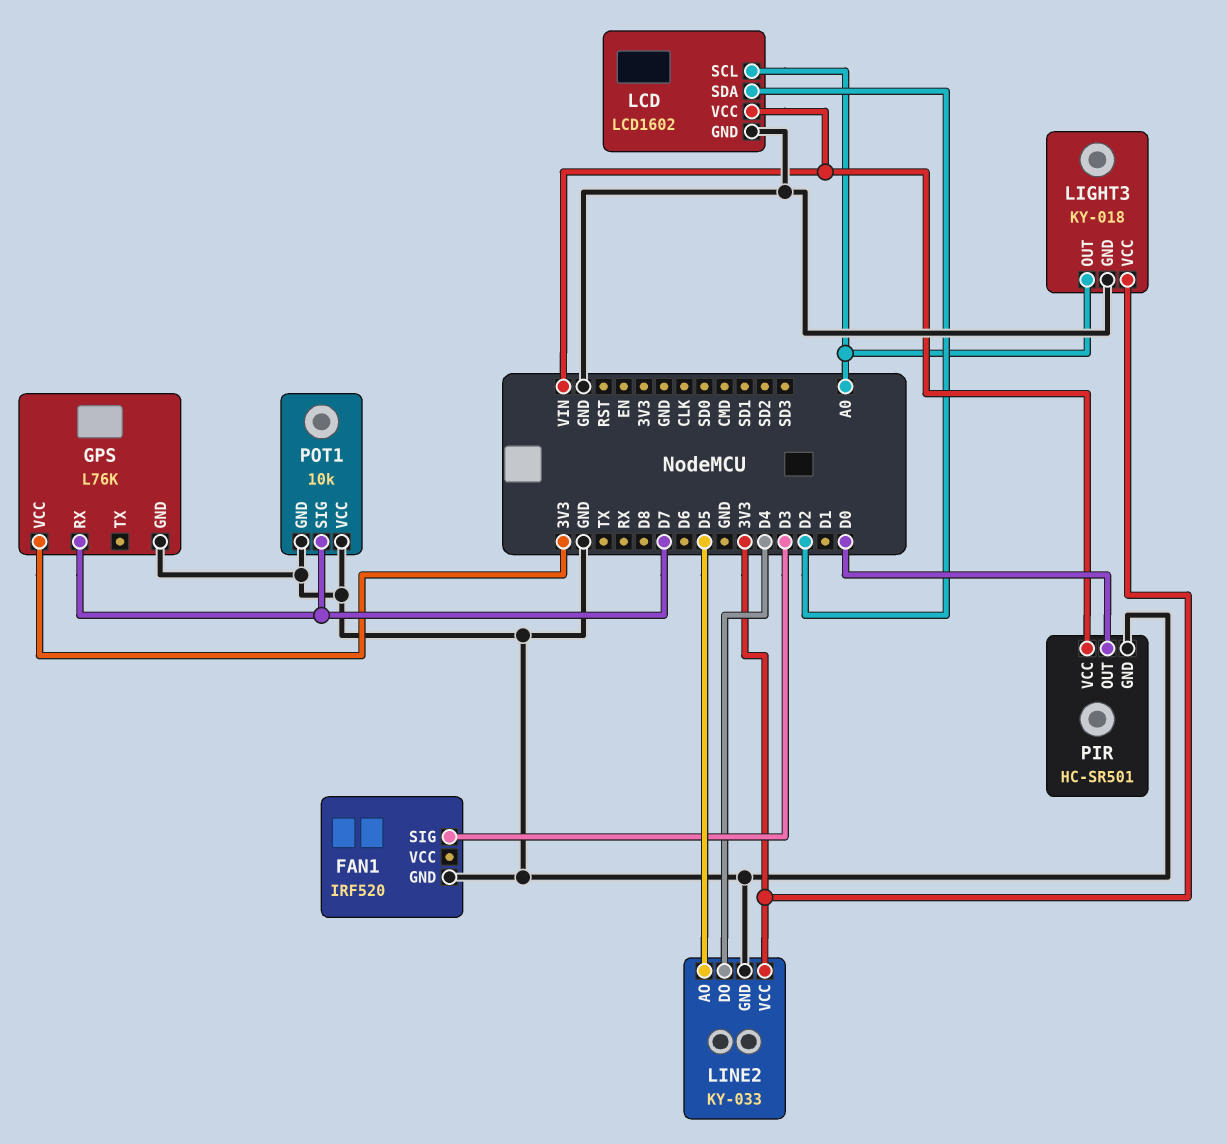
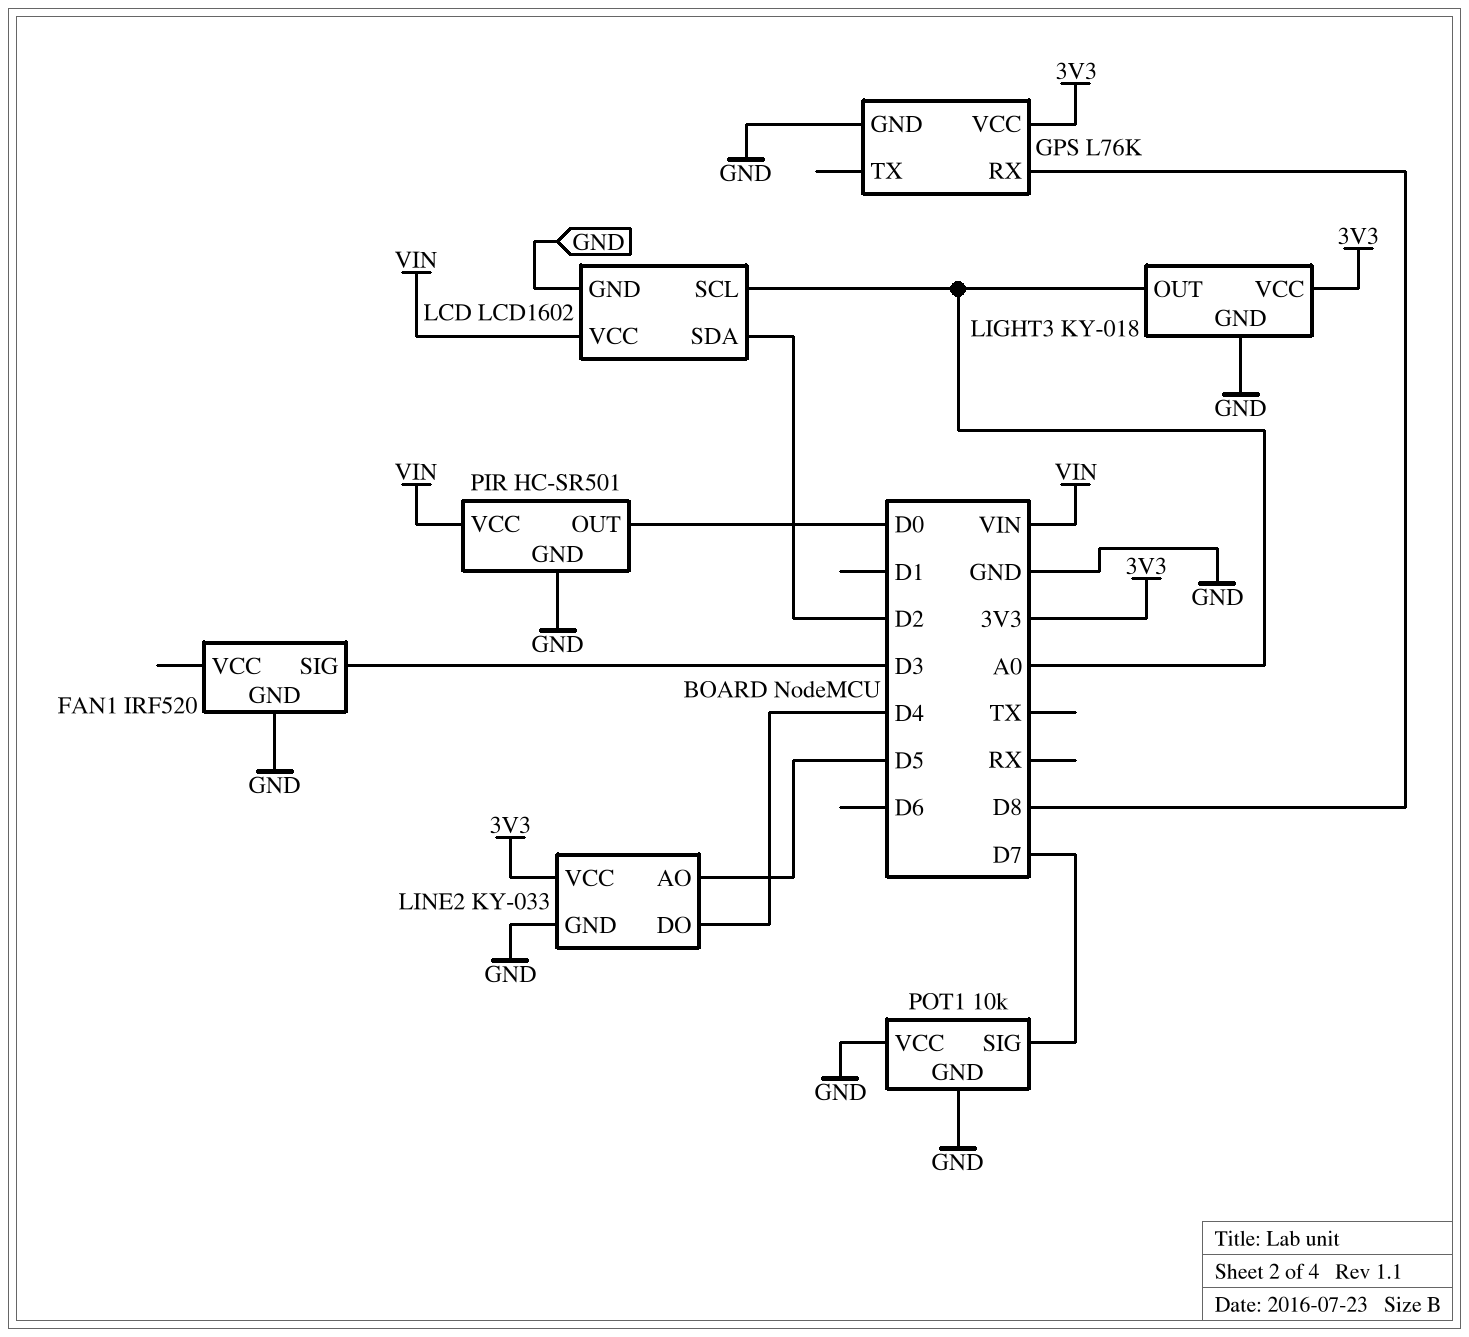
GPS pin RX: D7 -> D8

